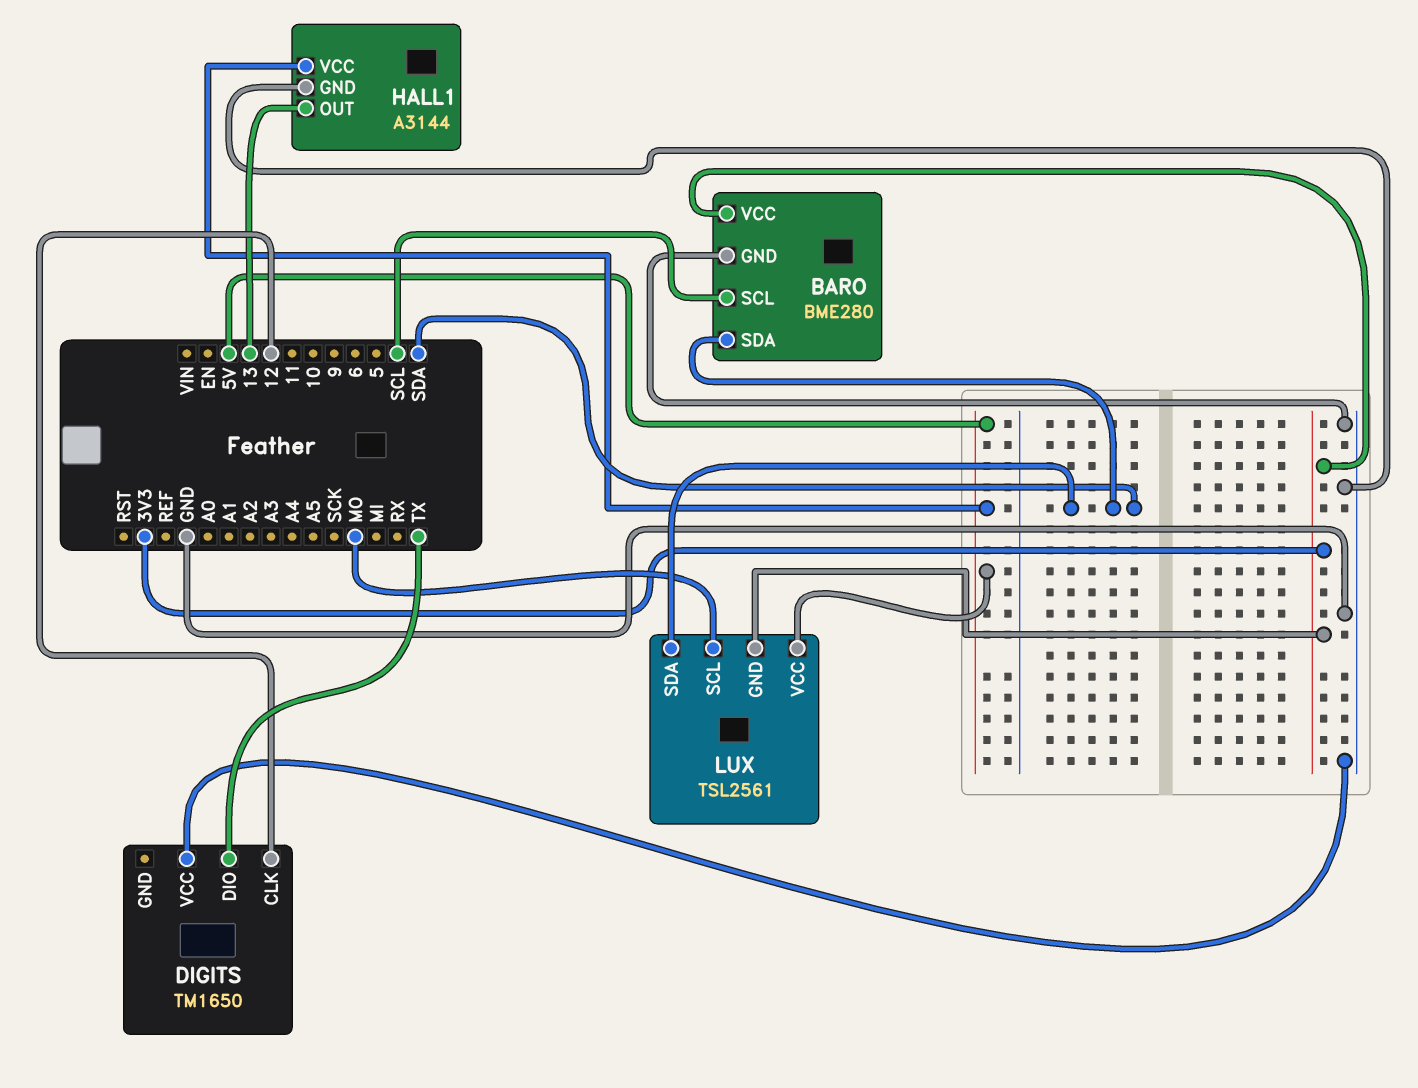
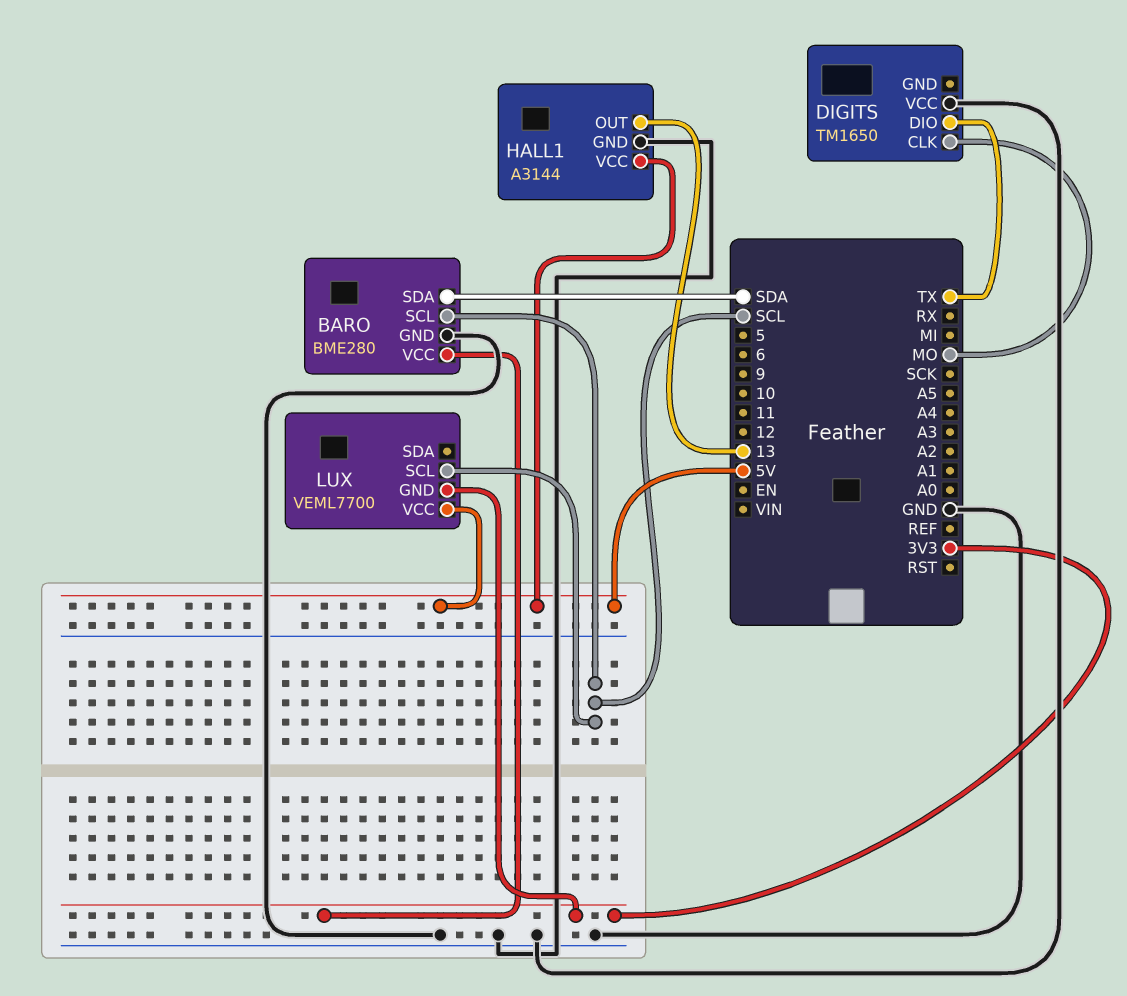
DIGITS pin CLK: 12 -> MO
LUX: TSL2561 -> VEML7700
LUX pin SCL: MO -> SCL
LUX pin SDA: SDA -> none

